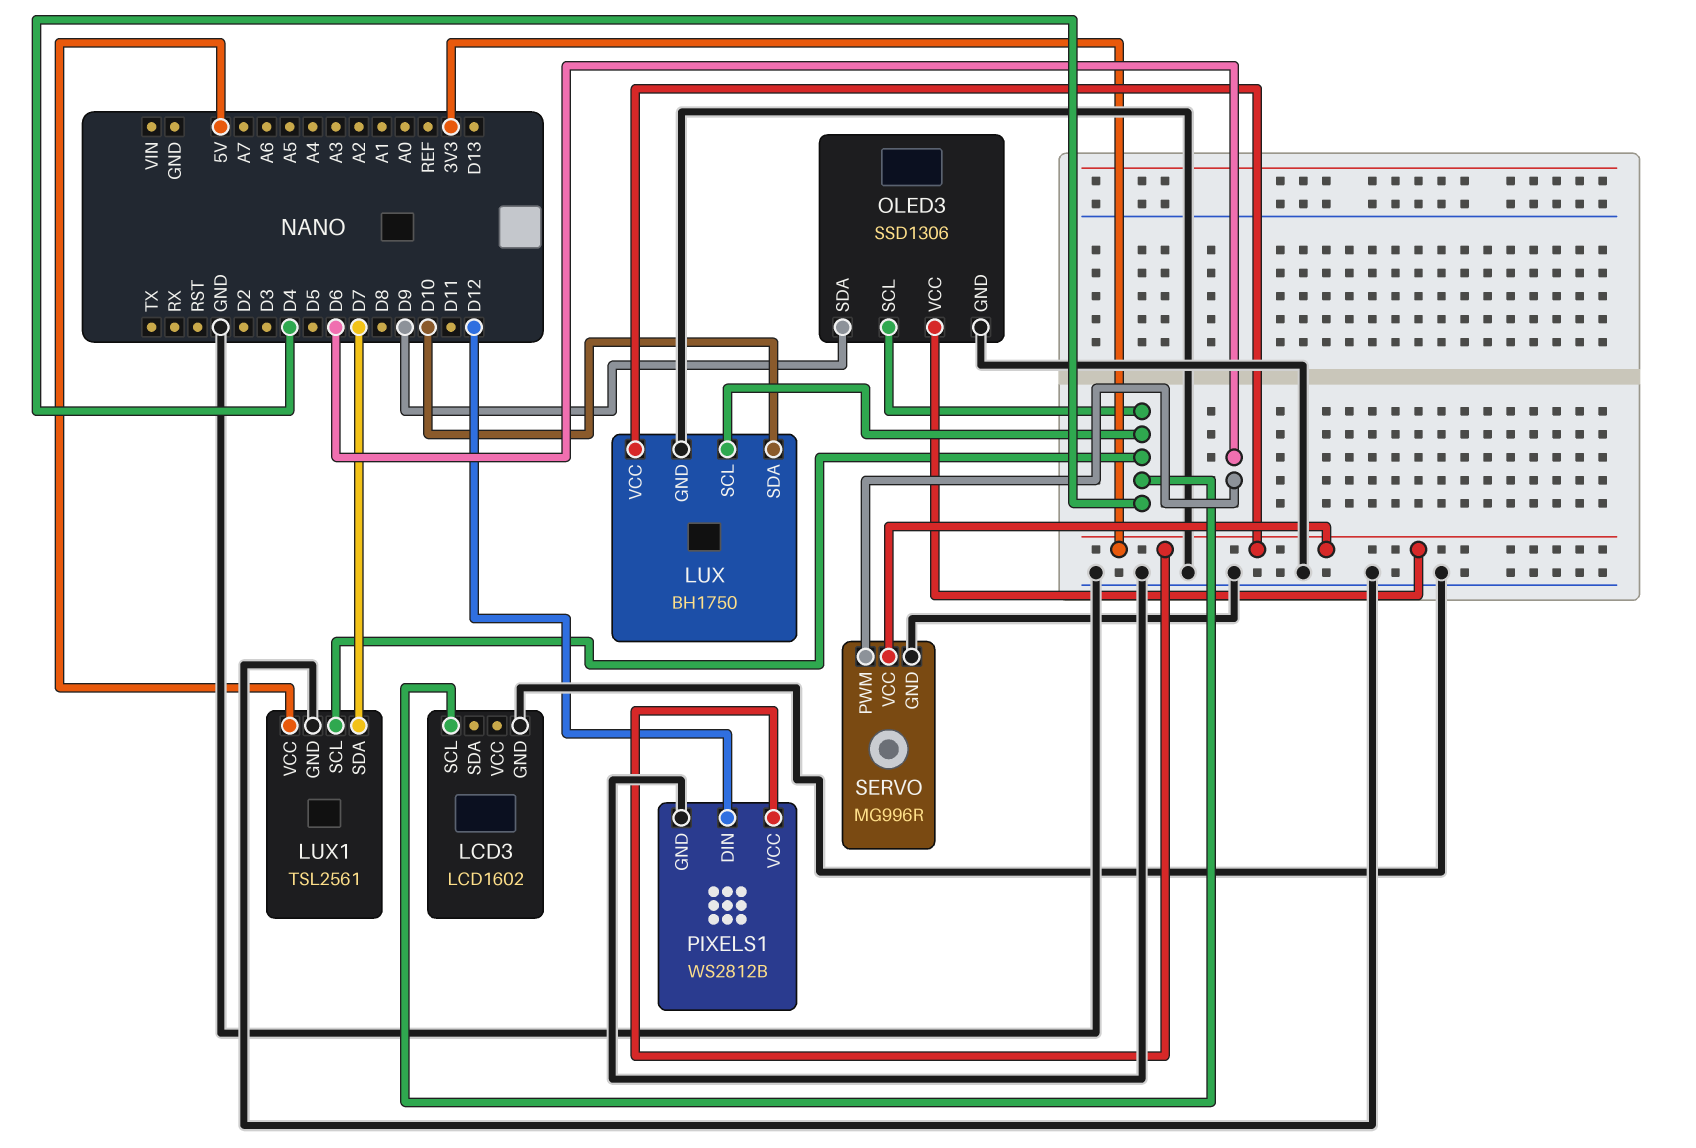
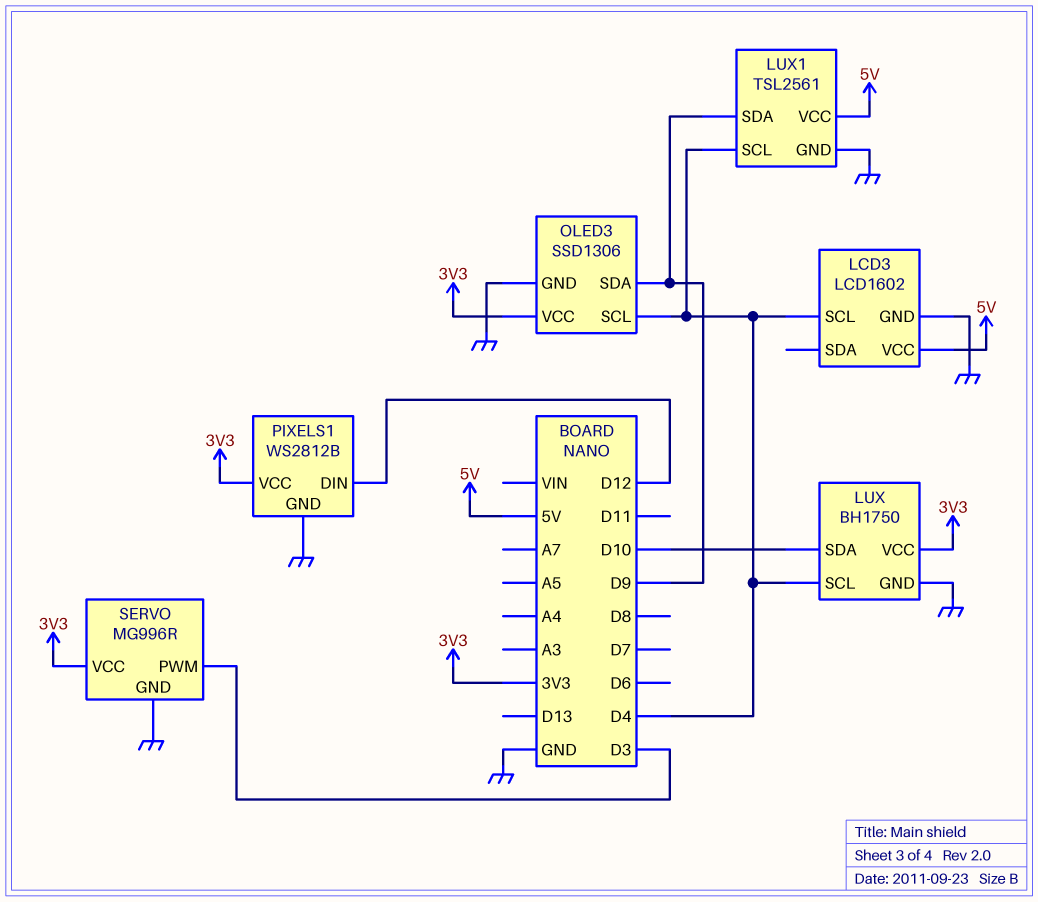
LCD3 pin VCC: none -> 5V
LUX1 pin SDA: D7 -> D9
SERVO pin PWM: D6 -> D3

